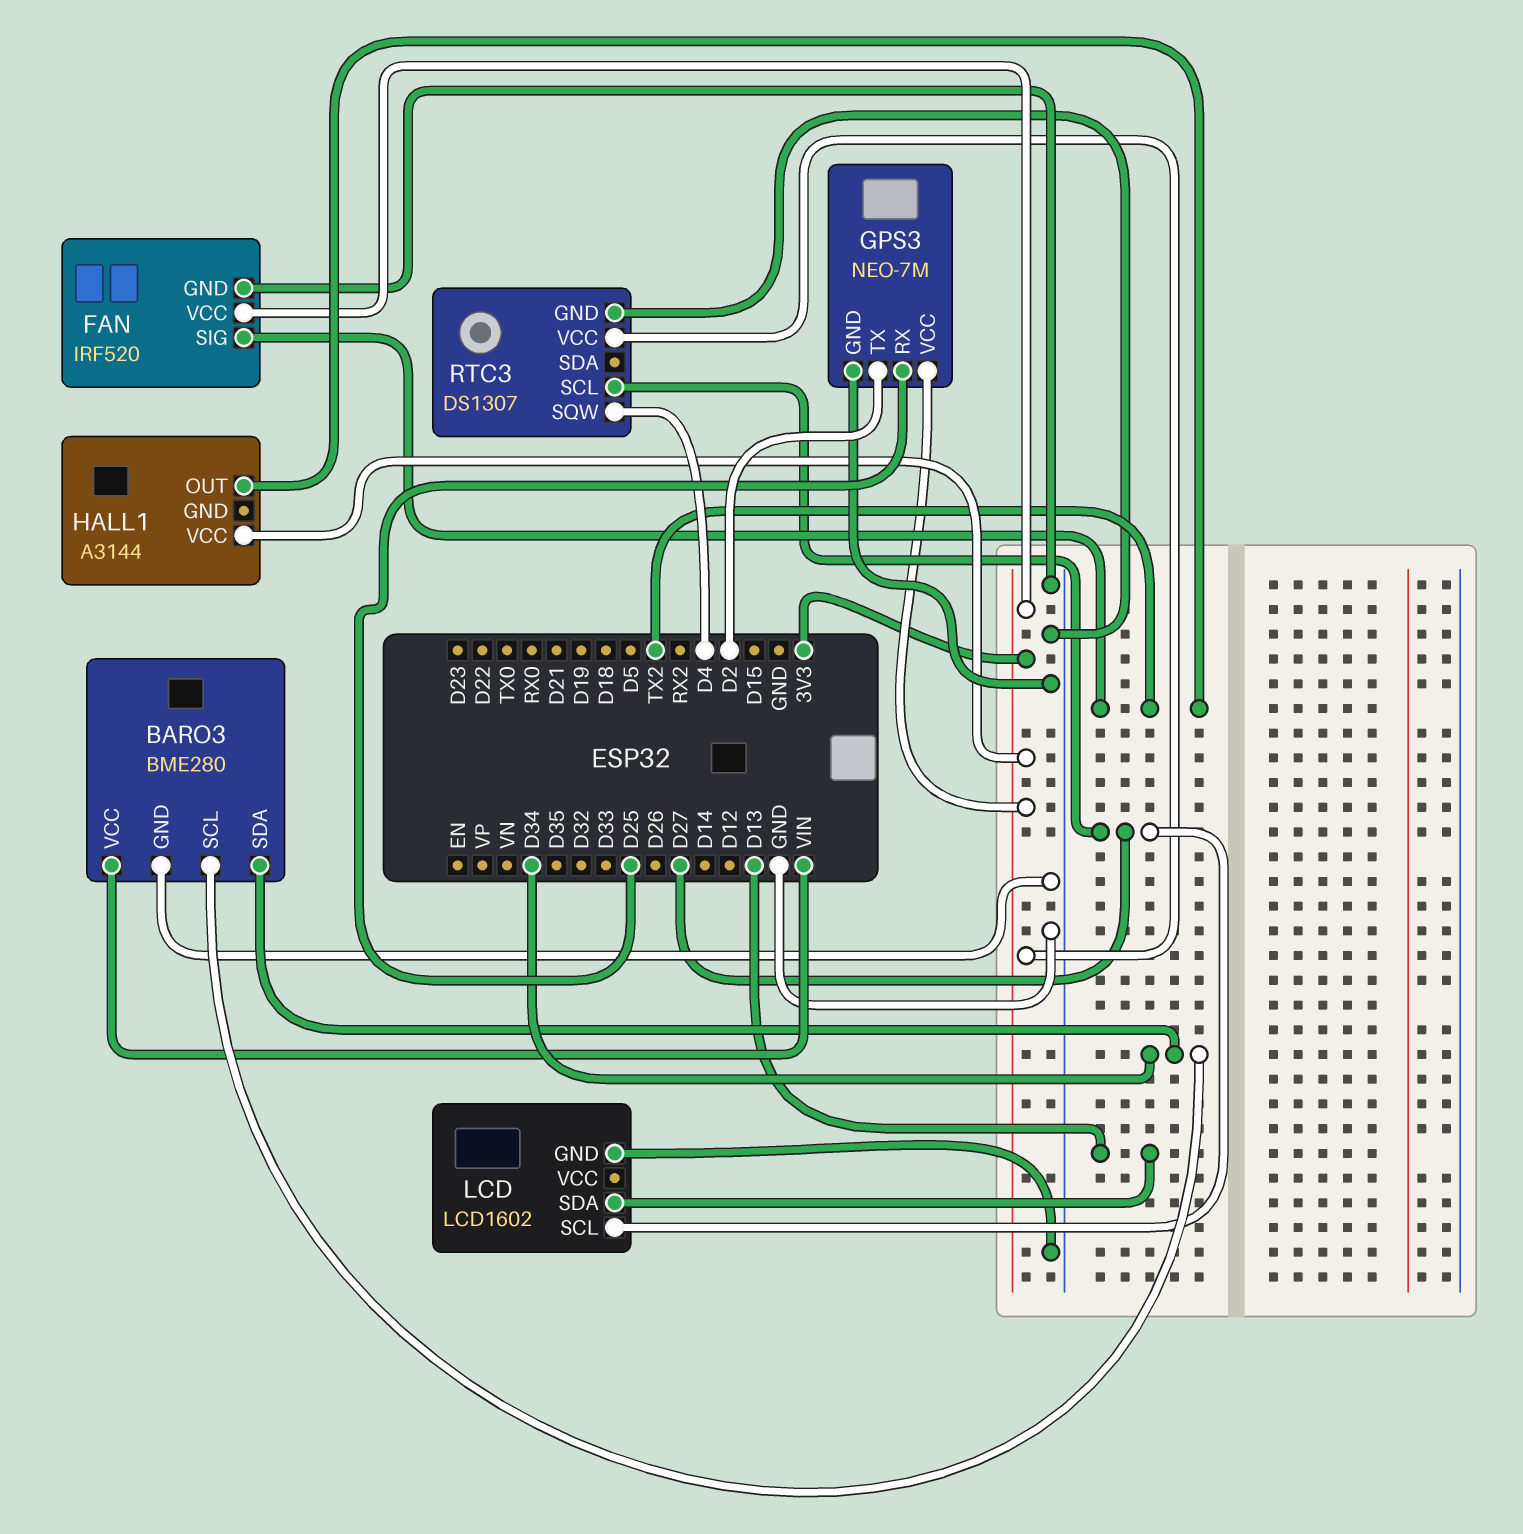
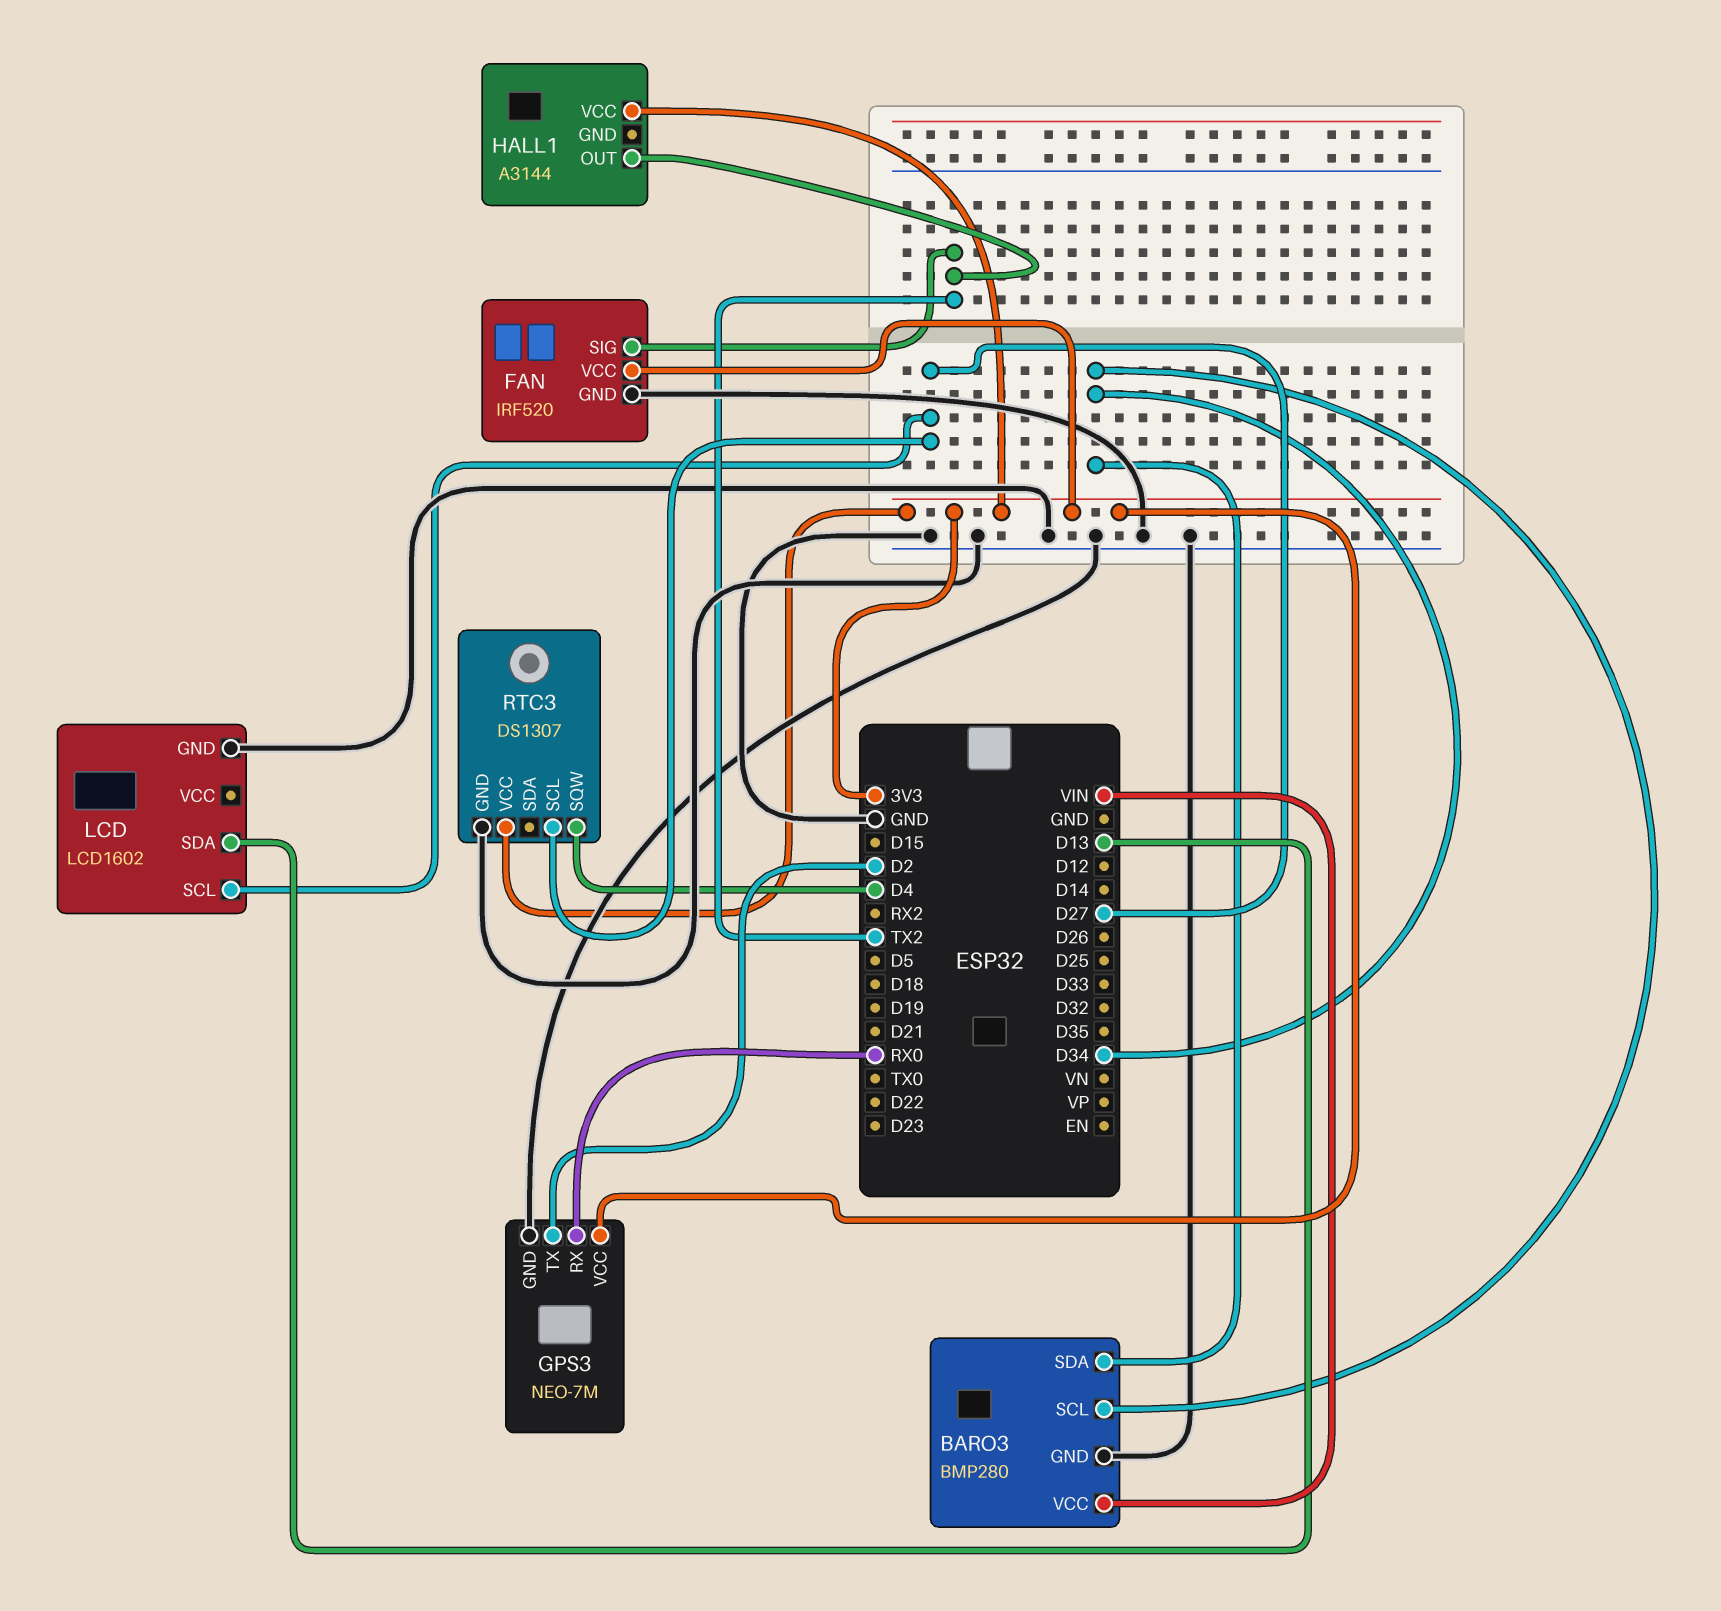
BARO3: BME280 -> BMP280
GPS3 pin RX: D25 -> RX0

